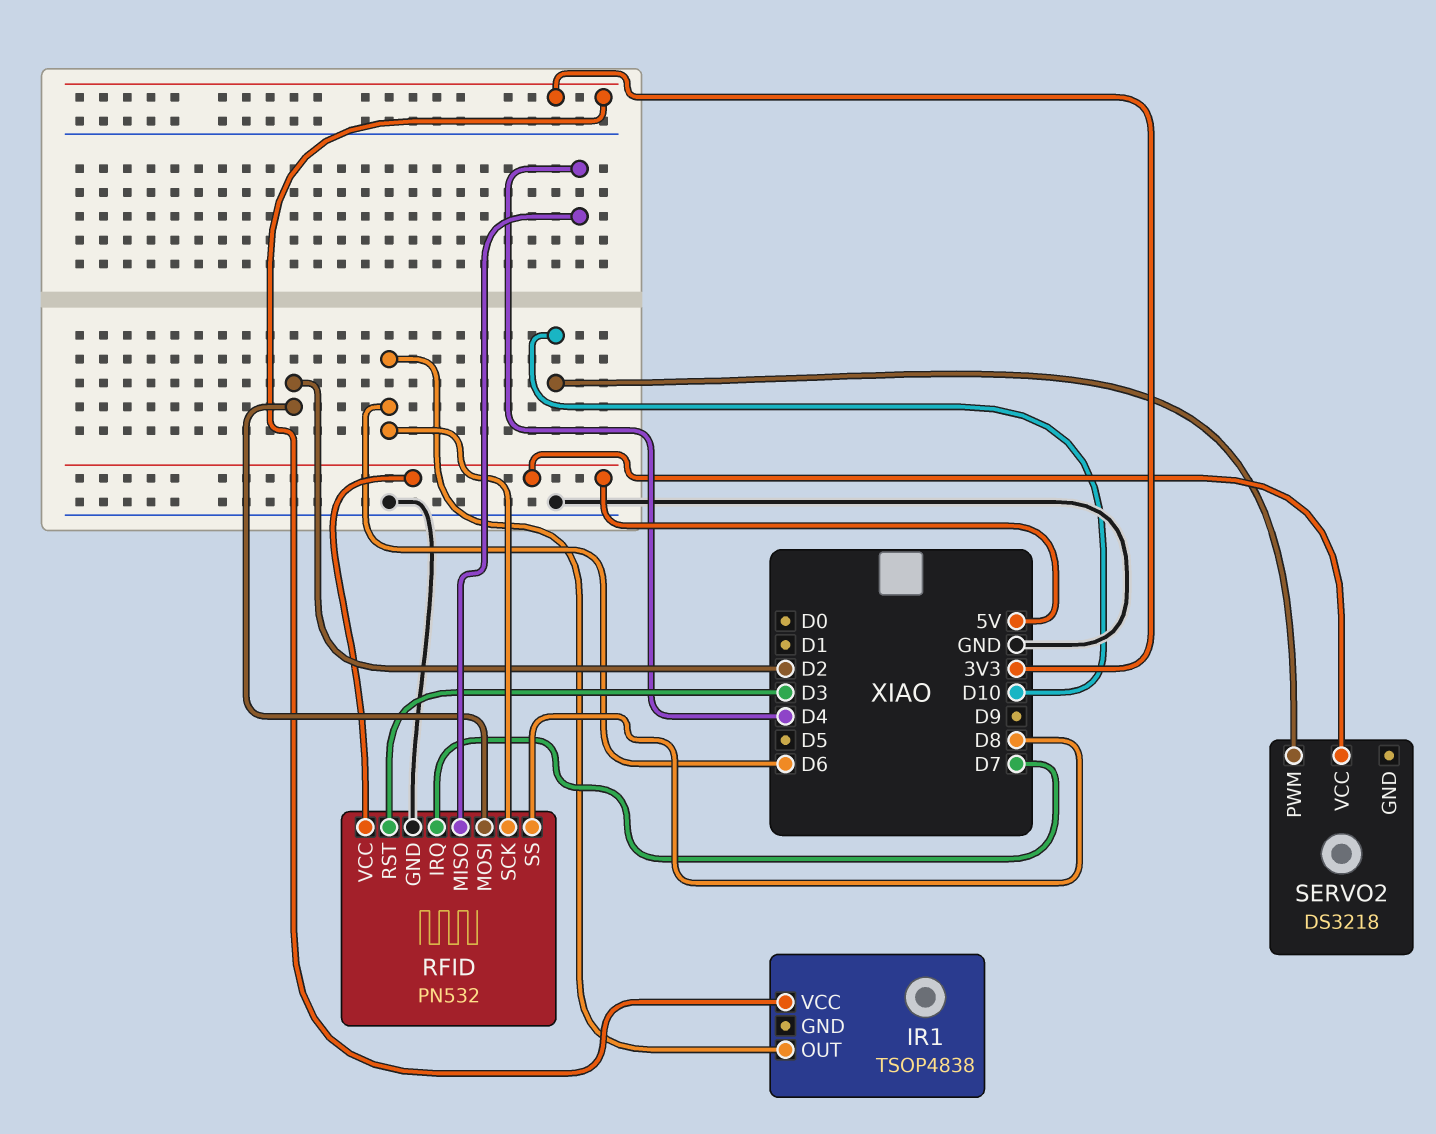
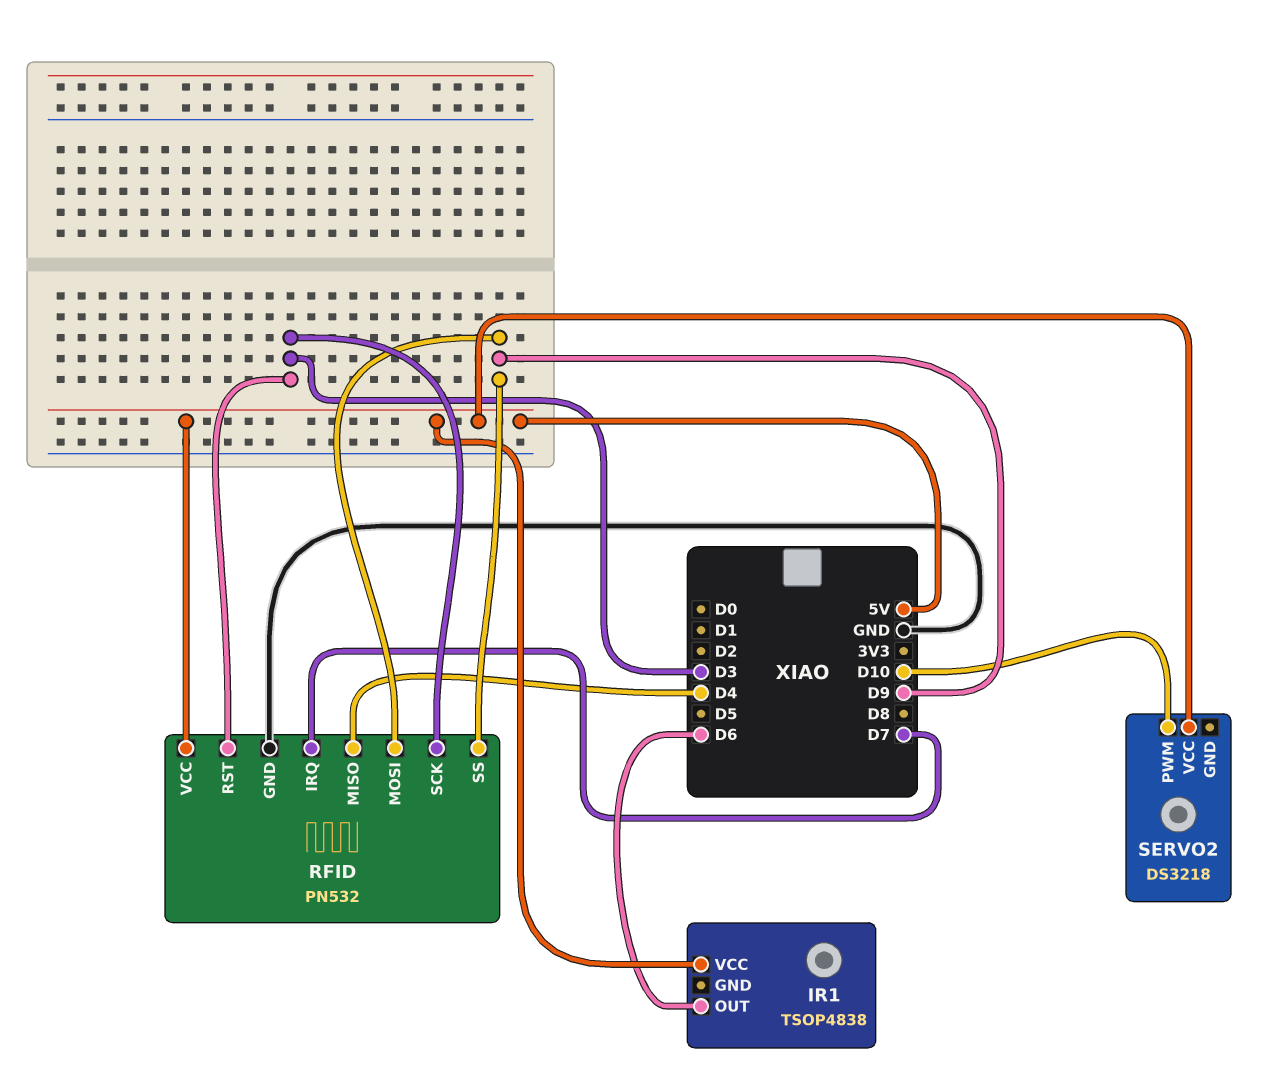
IR1 pin VCC: 3V3 -> 5V
RFID pin MOSI: D2 -> D9
RFID pin SCK: D6 -> D3
RFID pin SS: D8 -> D9

